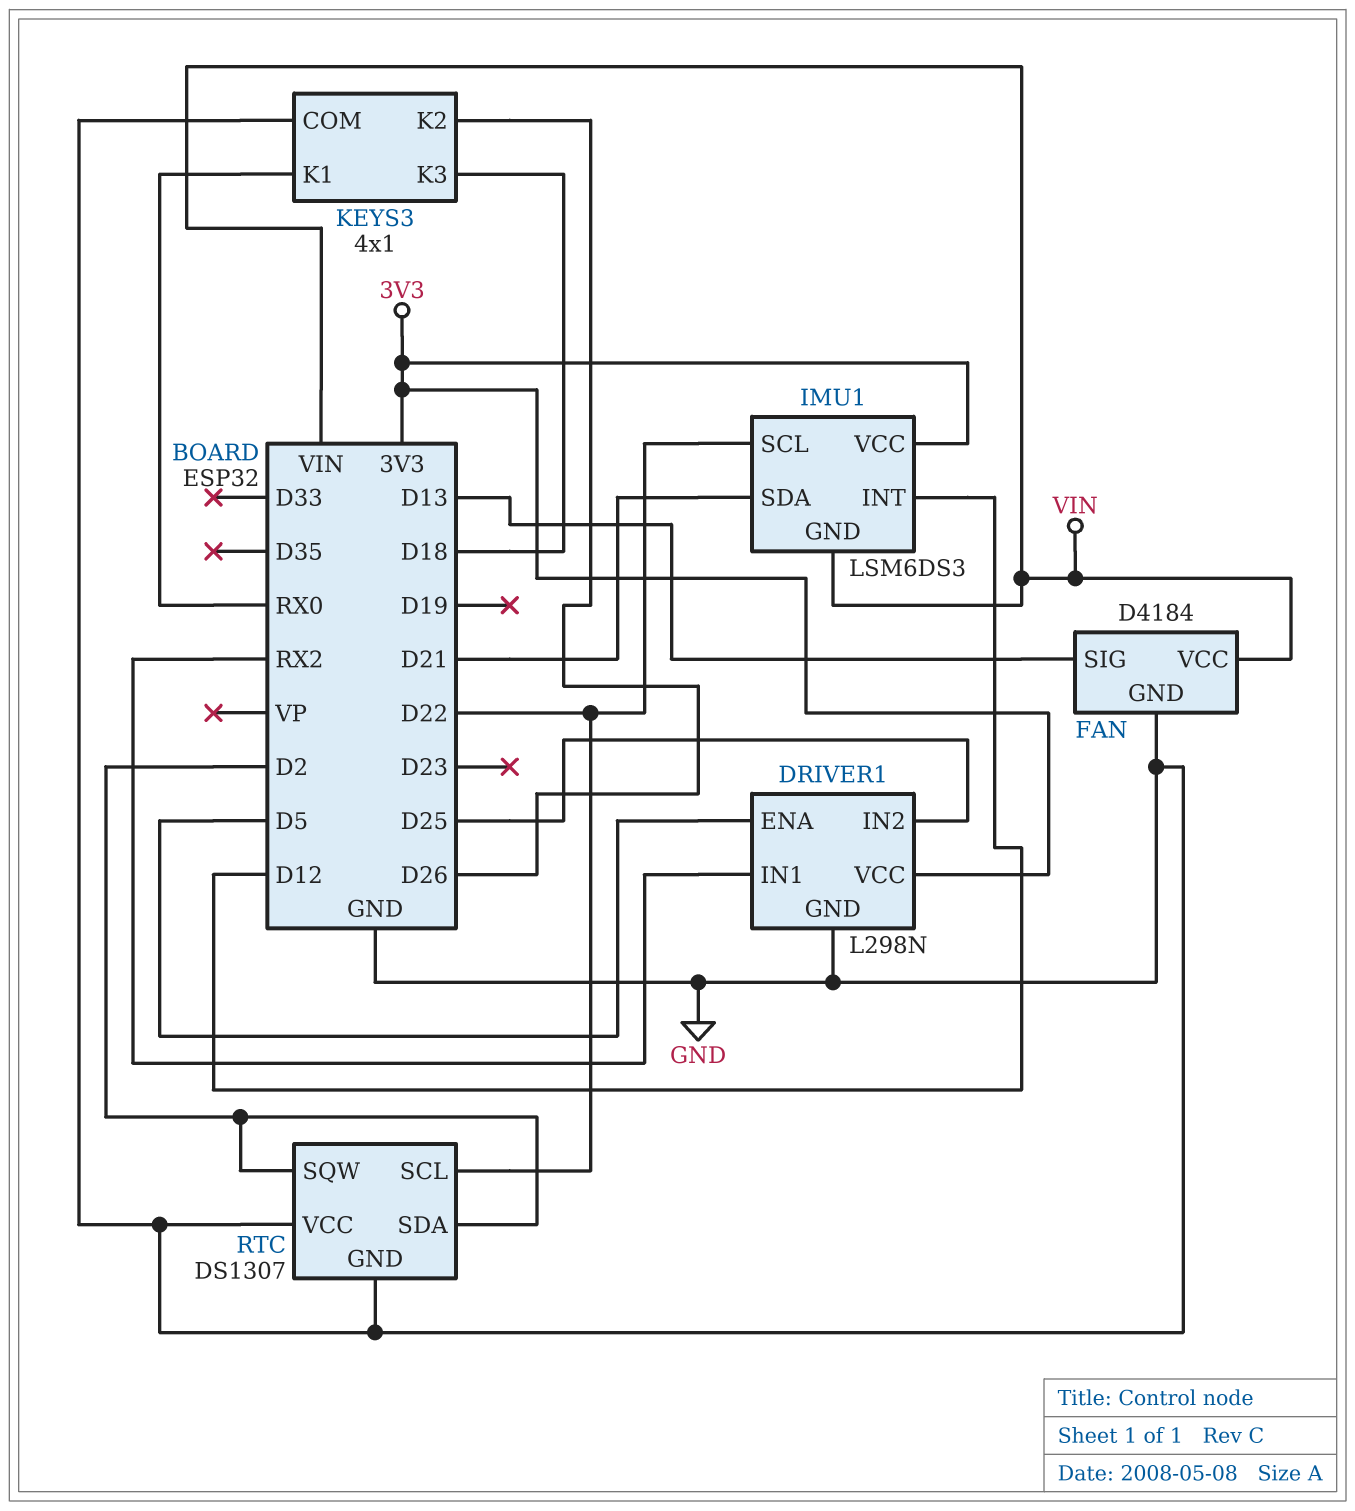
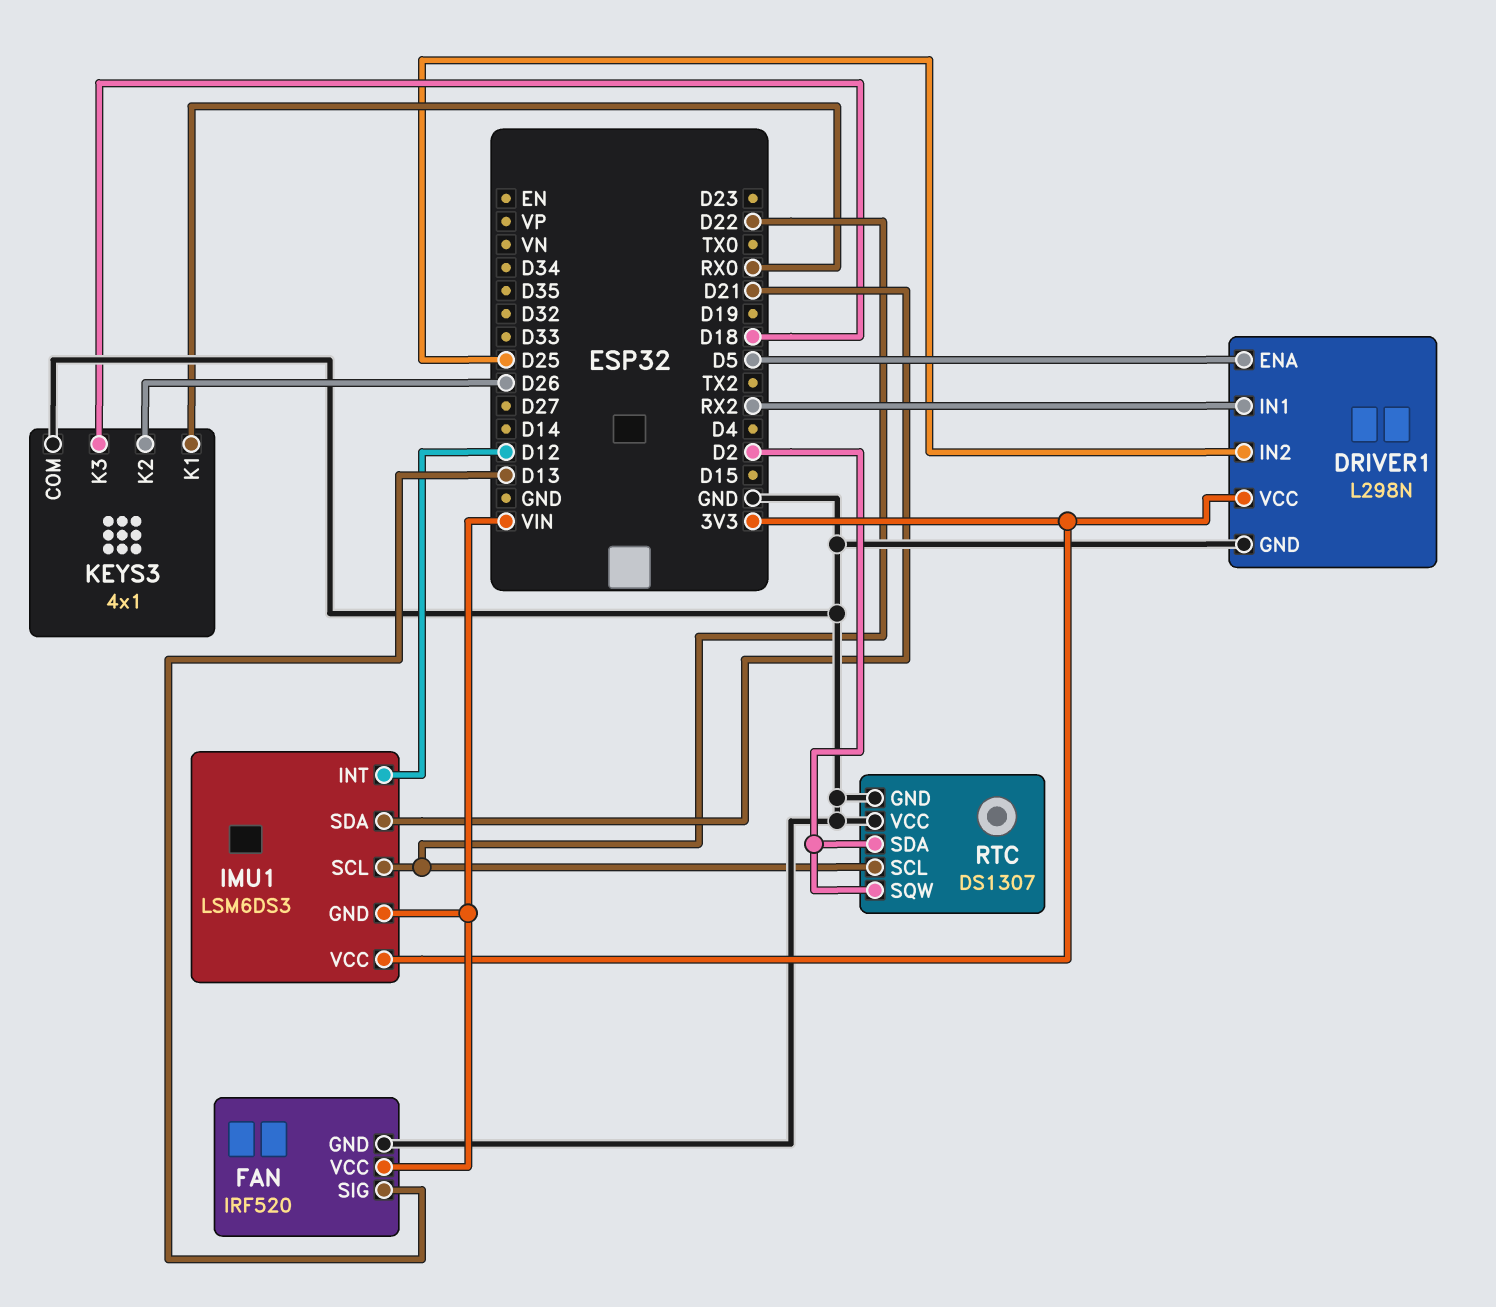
FAN: D4184 -> IRF520

